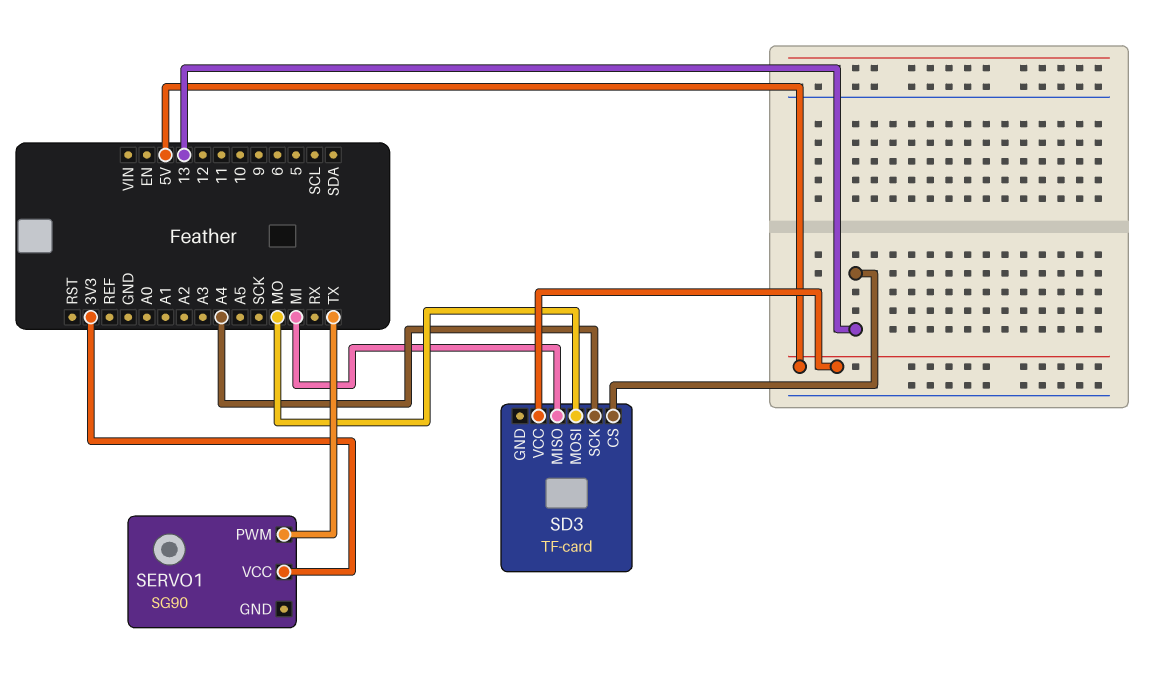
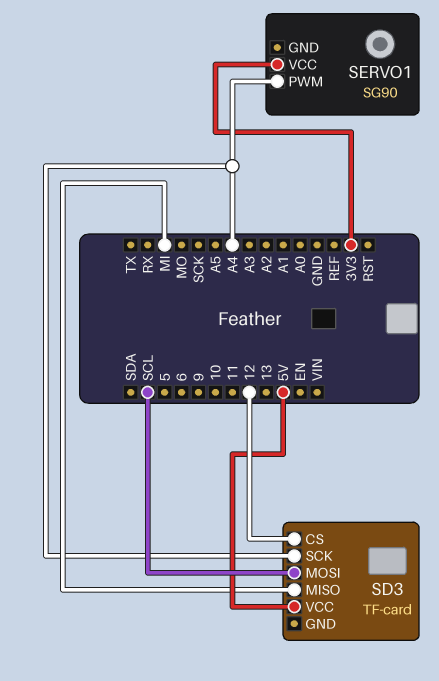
SD3 pin CS: 13 -> 12
SD3 pin MOSI: MO -> SCL
SERVO1 pin PWM: TX -> A4

